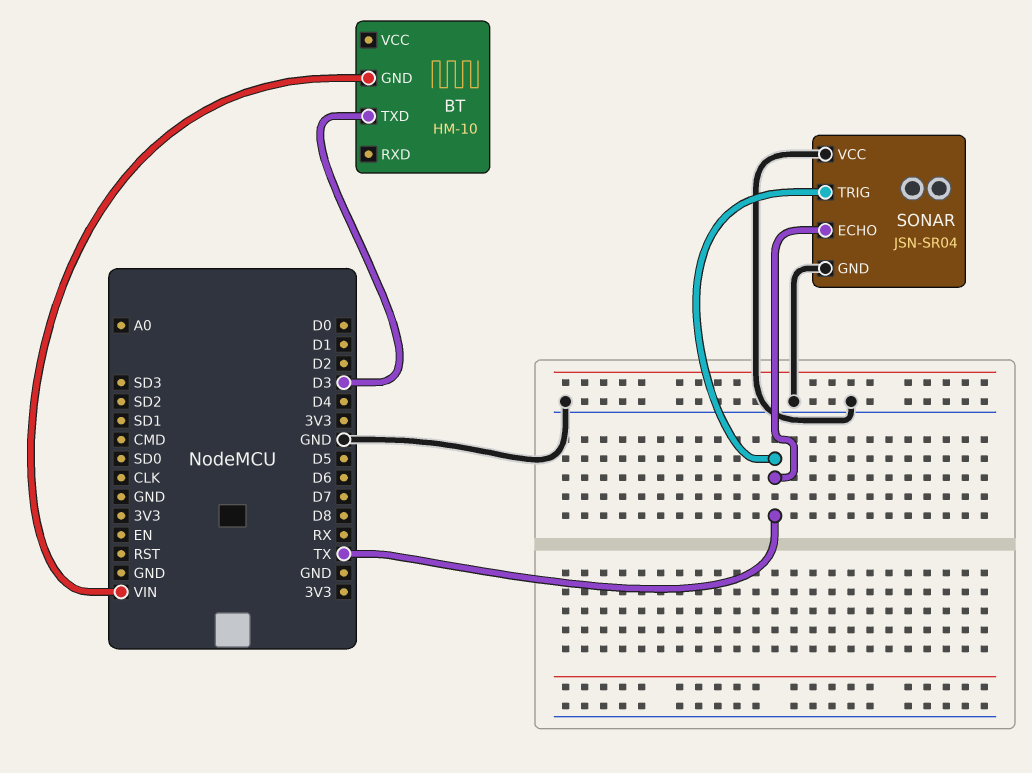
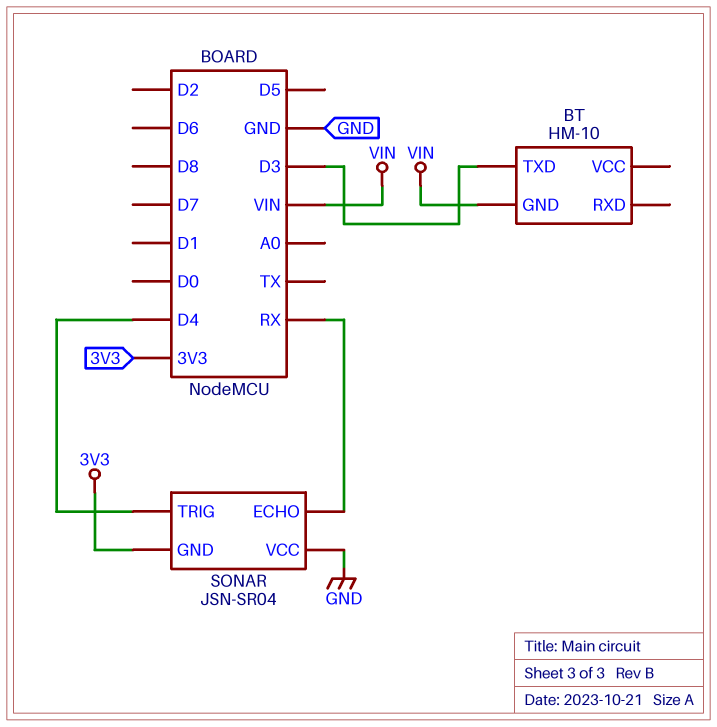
SONAR pin ECHO: TX -> RX
SONAR pin GND: GND -> 3V3
SONAR pin TRIG: TX -> D4

